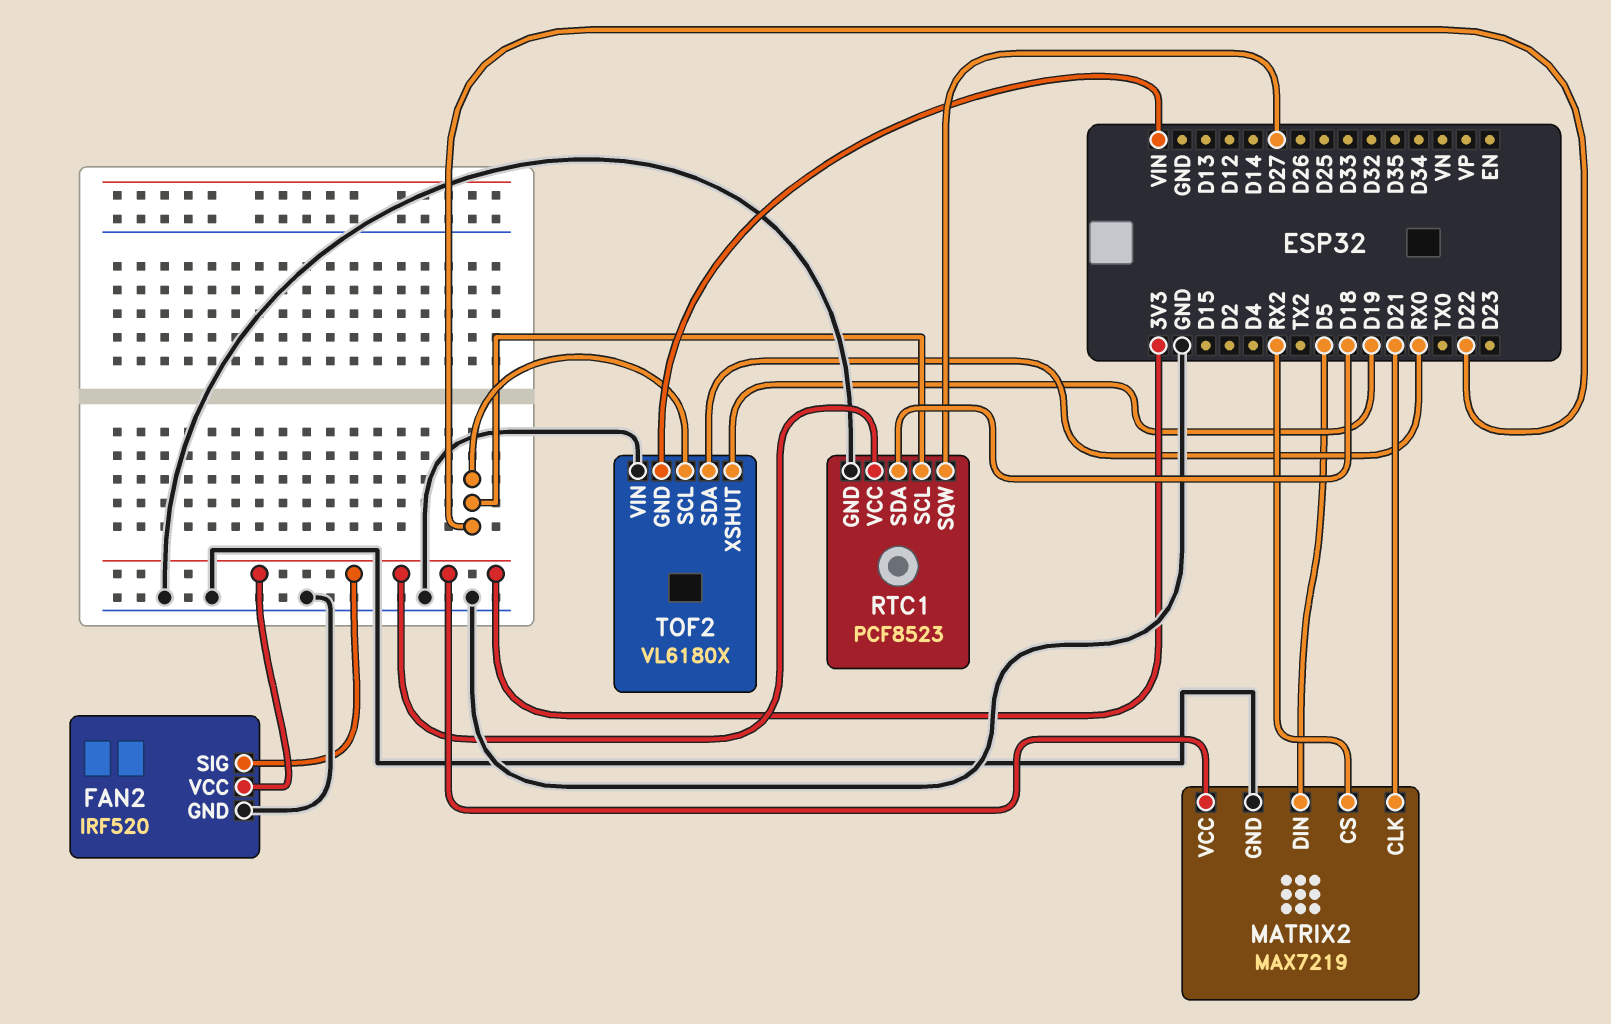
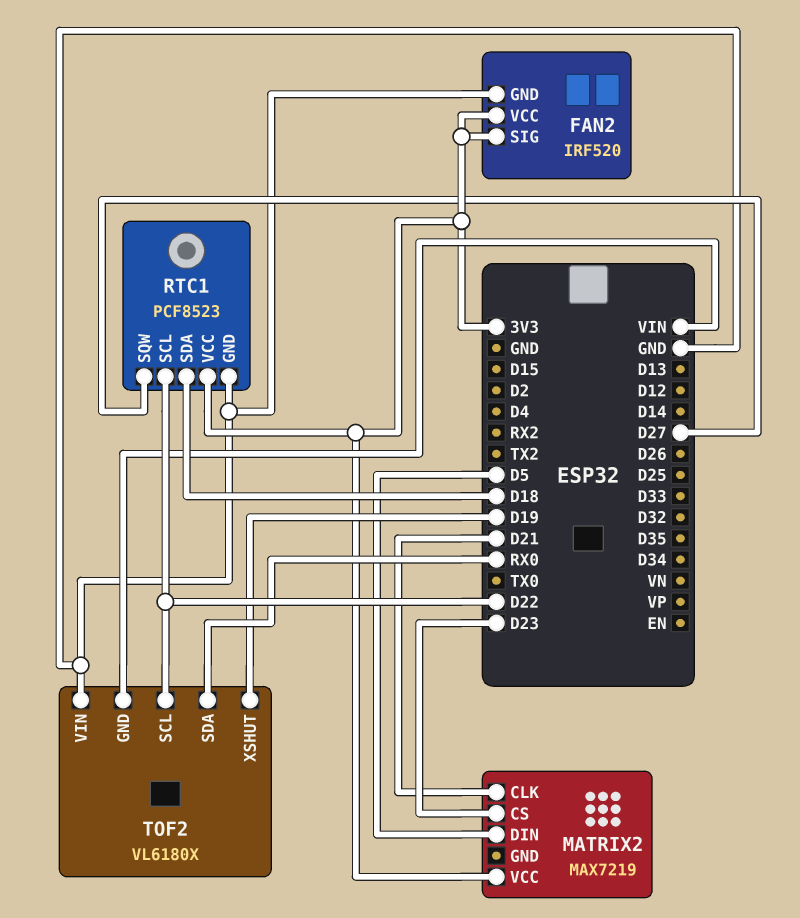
MATRIX2 pin CS: RX2 -> D23
MATRIX2 pin GND: GND -> none

